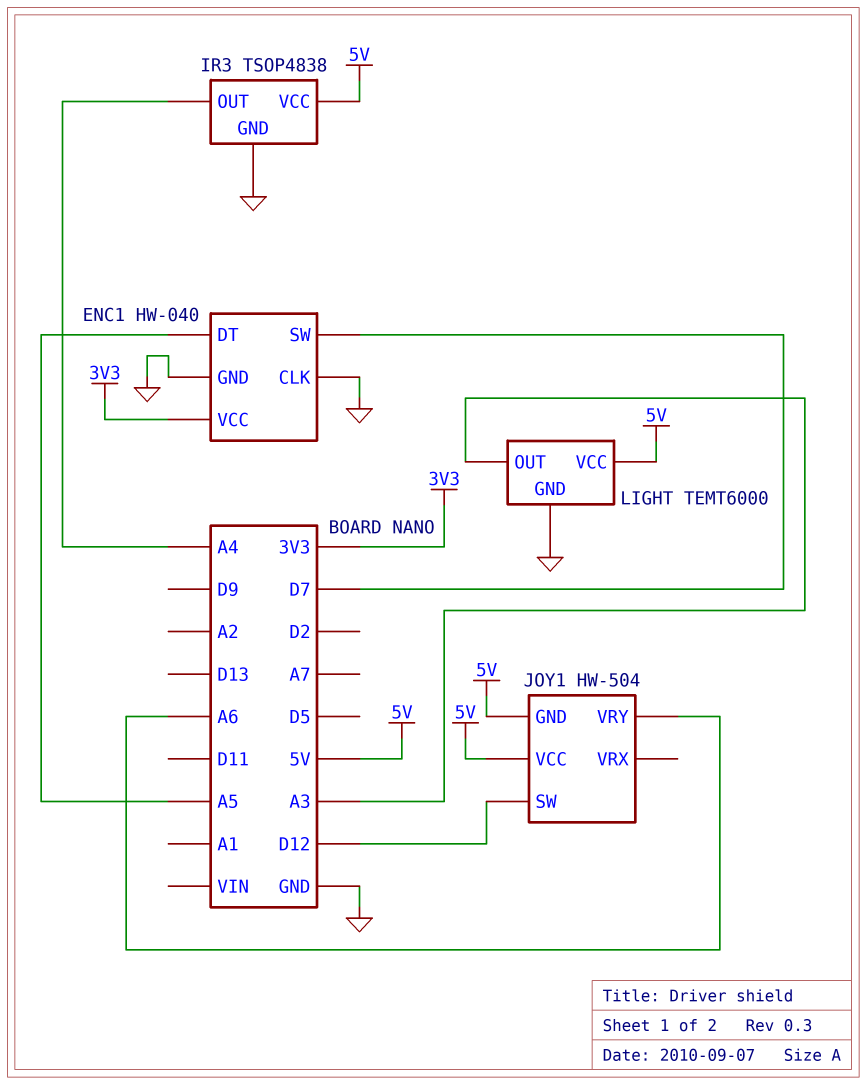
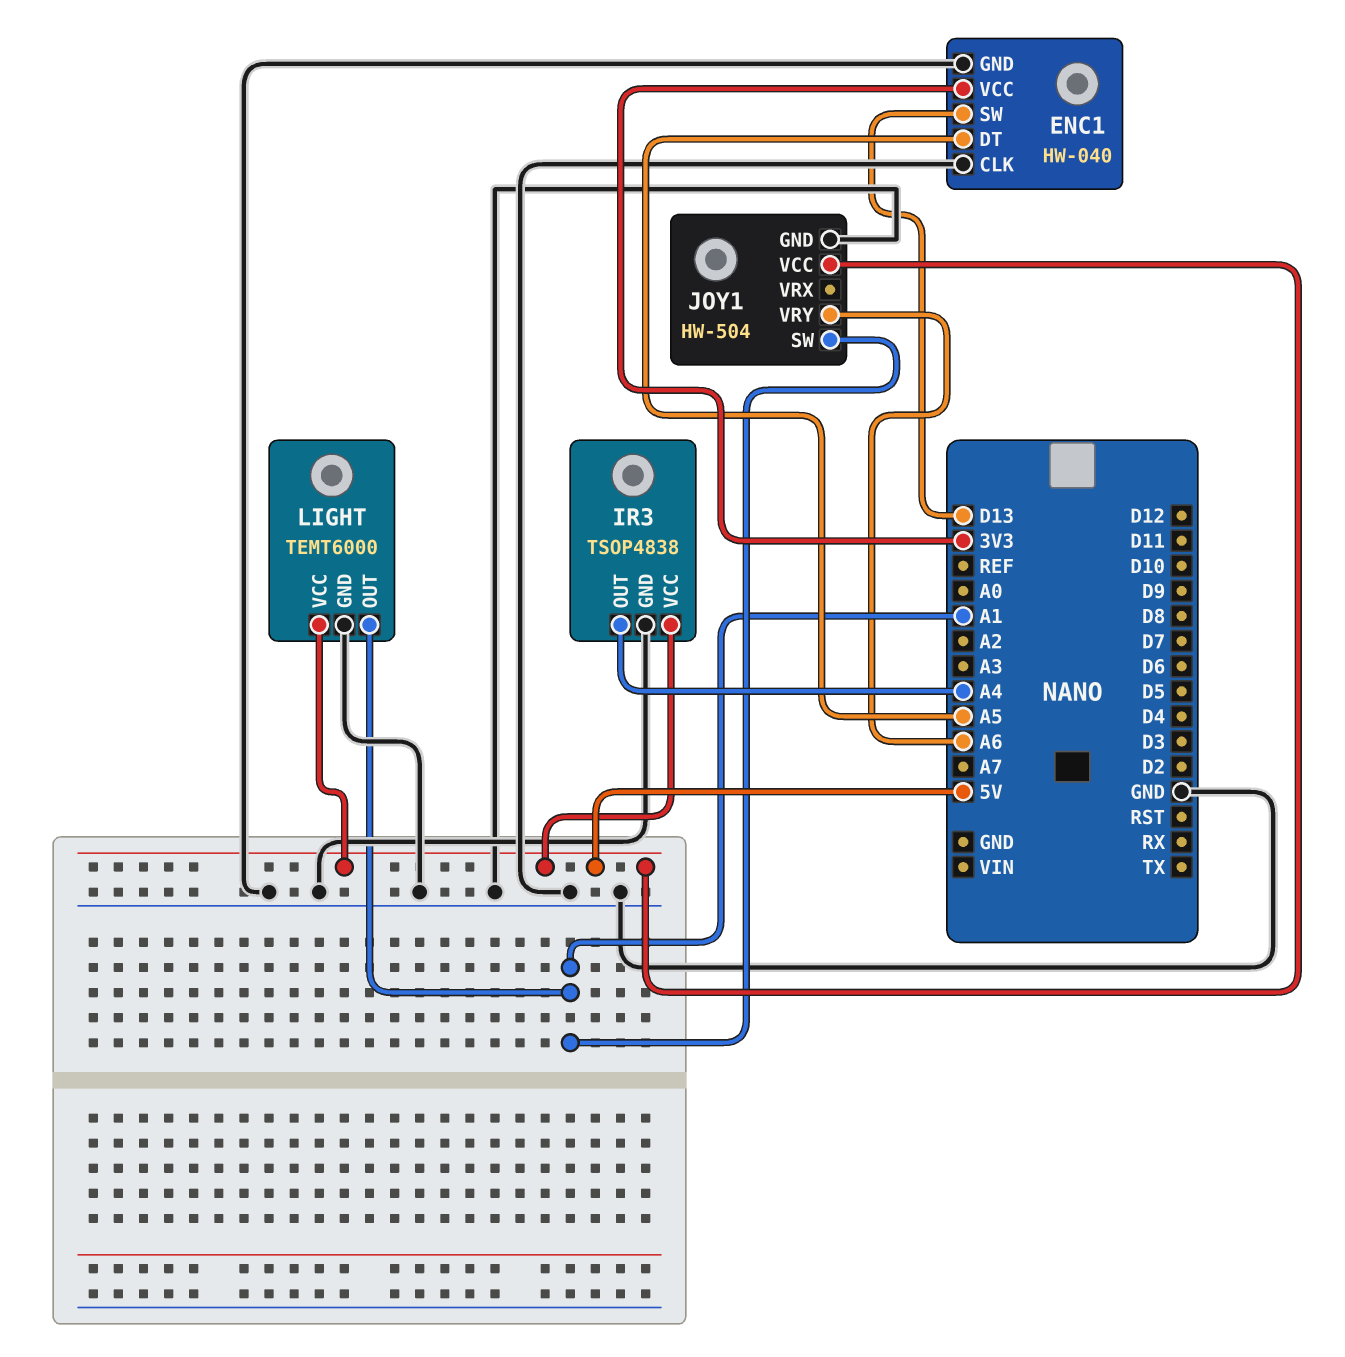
ENC1 pin SW: D7 -> D13
JOY1 pin GND: 5V -> GND
JOY1 pin SW: D12 -> A1
LIGHT pin OUT: A3 -> A1

